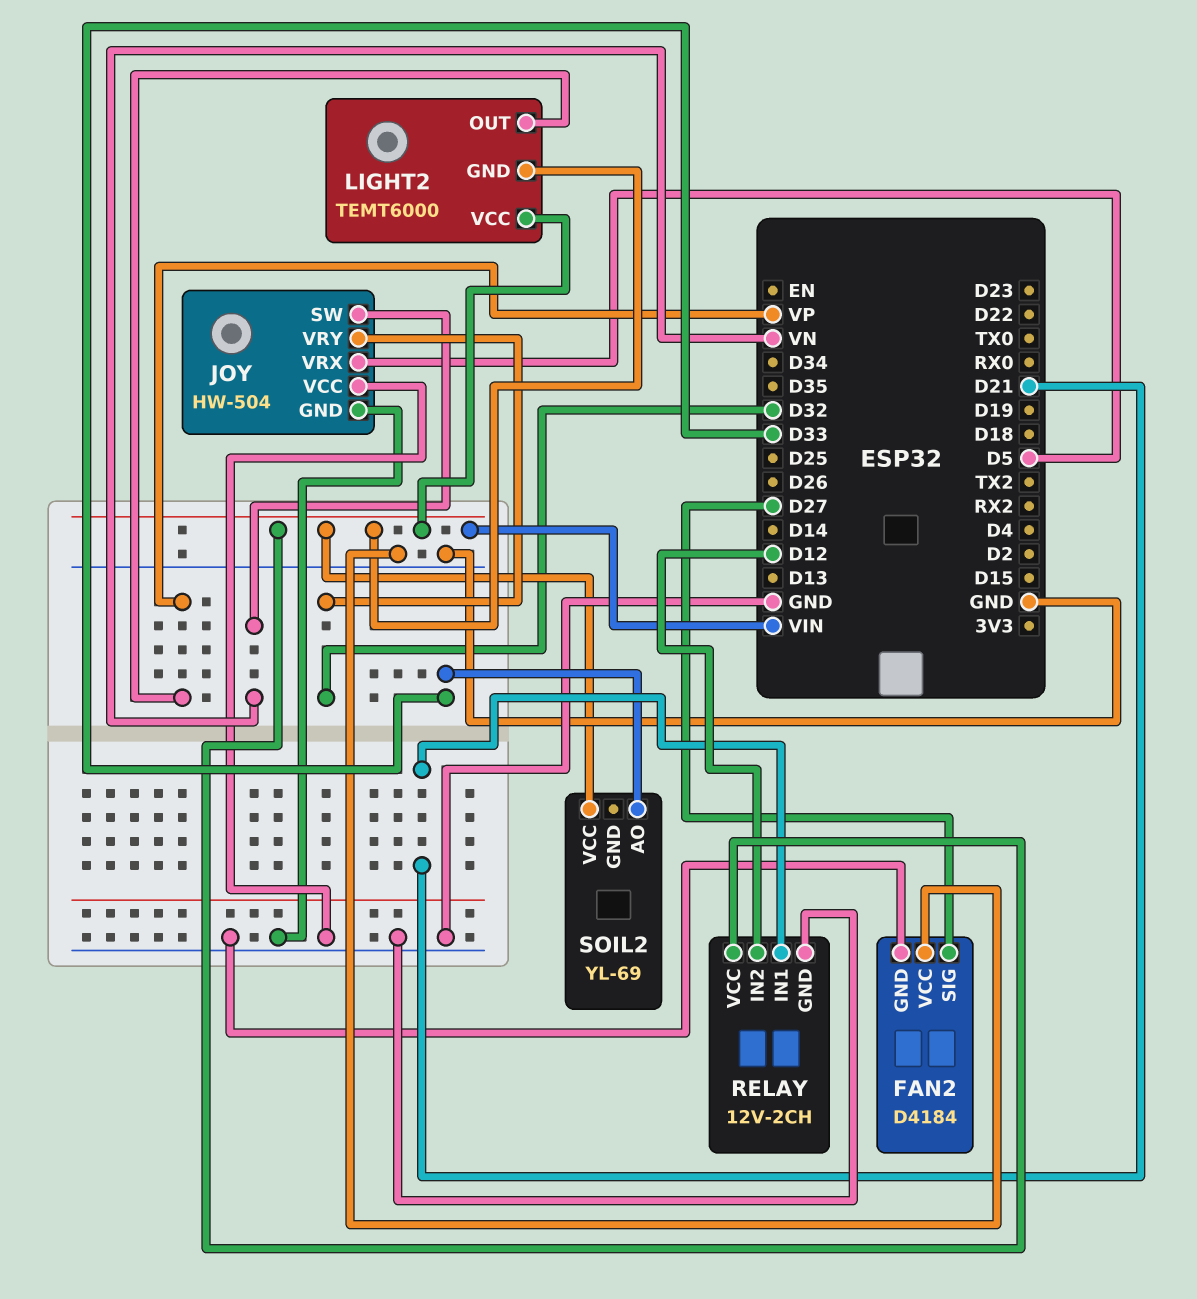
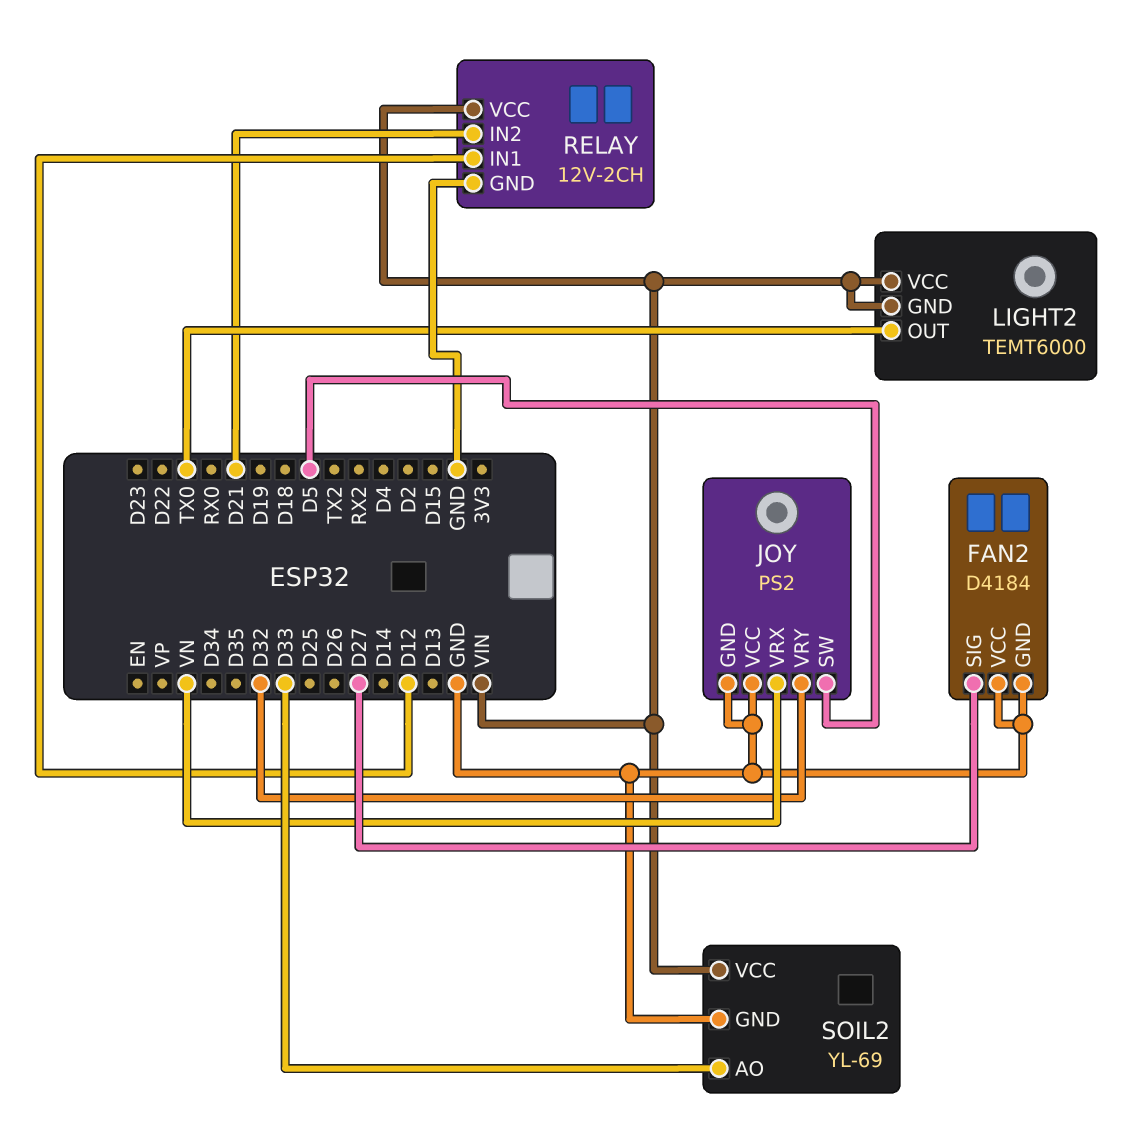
JOY: HW-504 -> PS2
JOY pin SW: VN -> D5
JOY pin VRX: D5 -> VN
LIGHT2 pin OUT: VP -> TX0
RELAY pin IN1: D21 -> D12
RELAY pin IN2: D12 -> D21
SOIL2 pin GND: none -> GND

